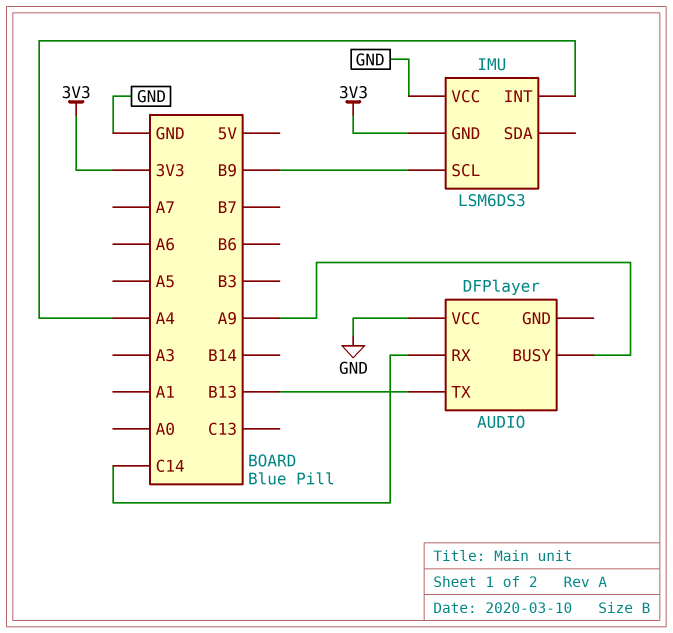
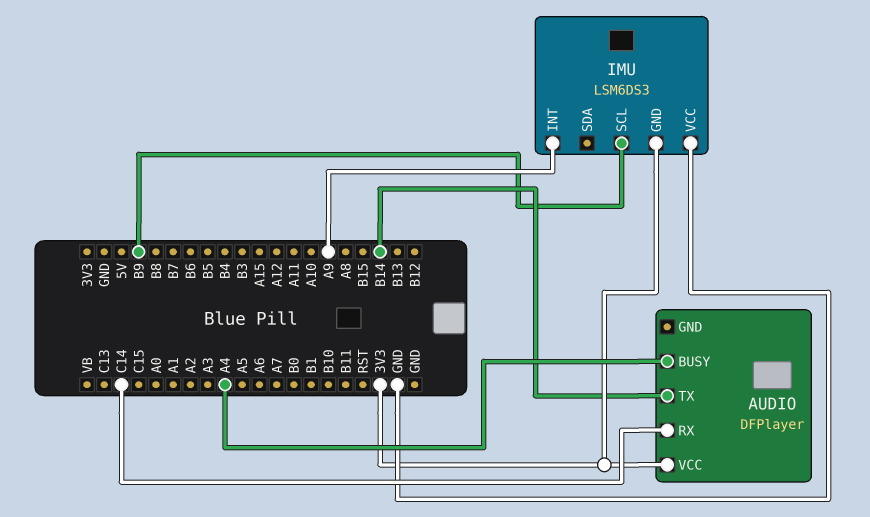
AUDIO pin BUSY: A9 -> A4
AUDIO pin TX: B13 -> B14
AUDIO pin VCC: GND -> 3V3
IMU pin INT: A4 -> A9

